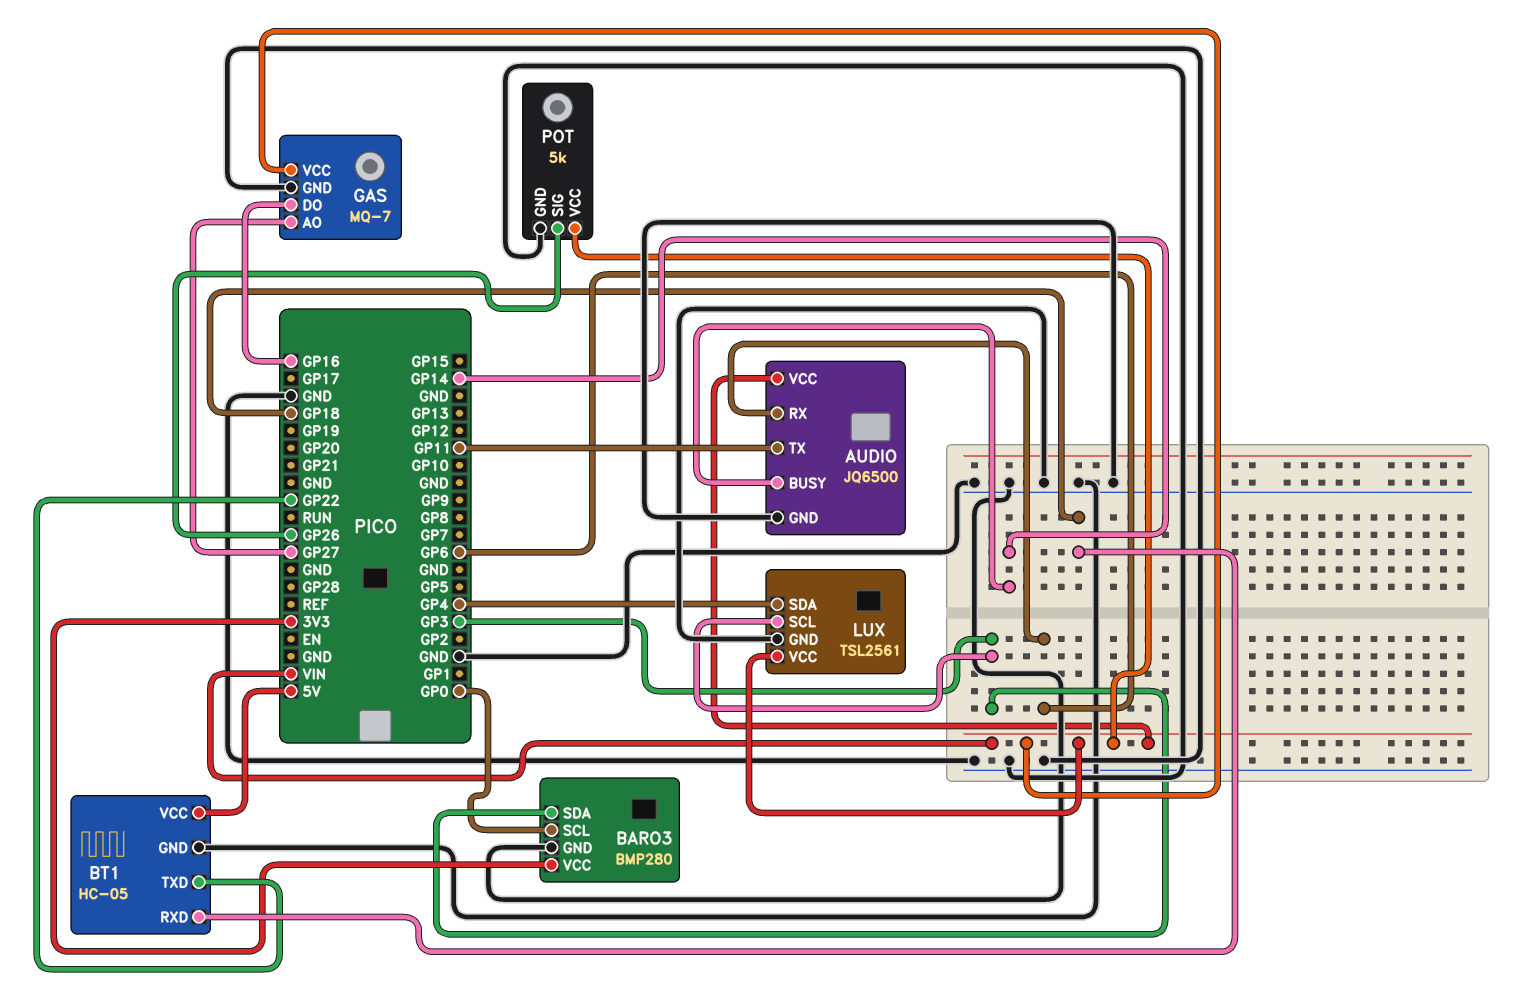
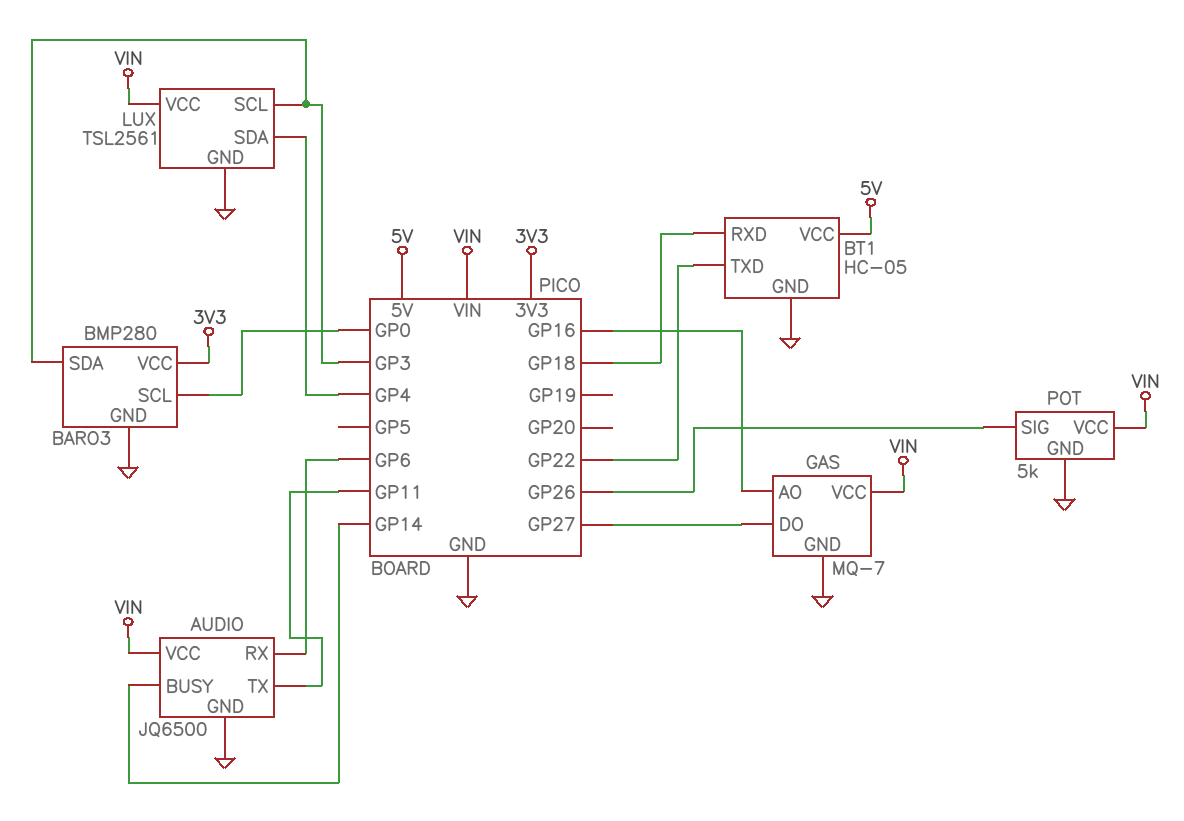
GAS pin AO: GP27 -> GP16
GAS pin DO: GP16 -> GP27

